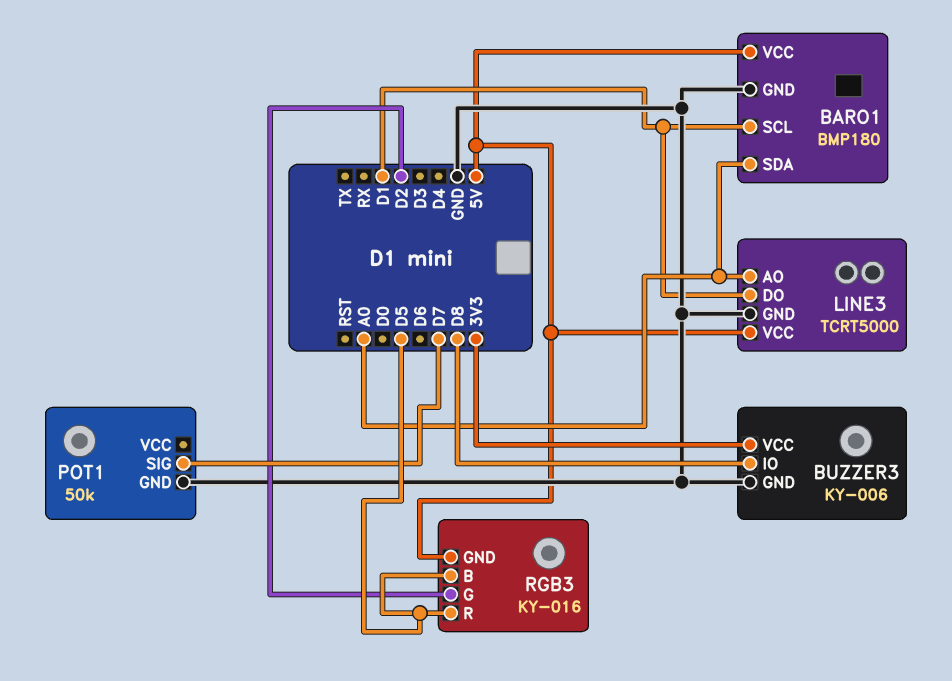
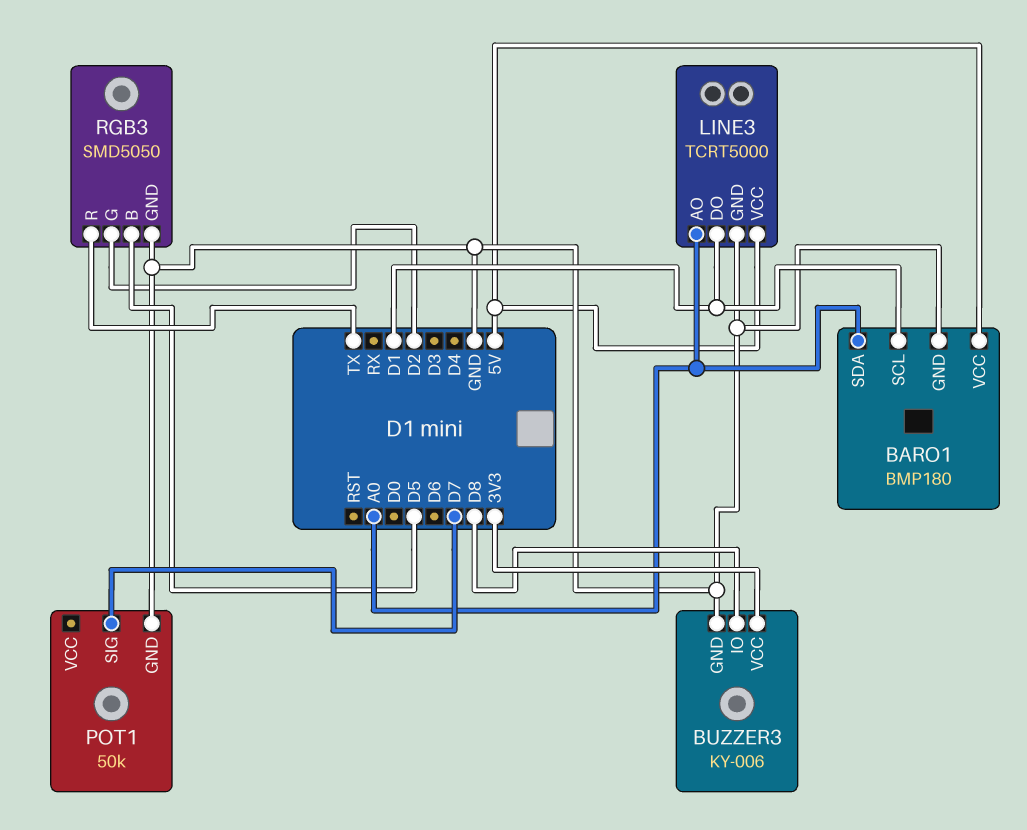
RGB3: KY-016 -> SMD5050
RGB3 pin GND: 5V -> GND
RGB3 pin R: D5 -> TX

